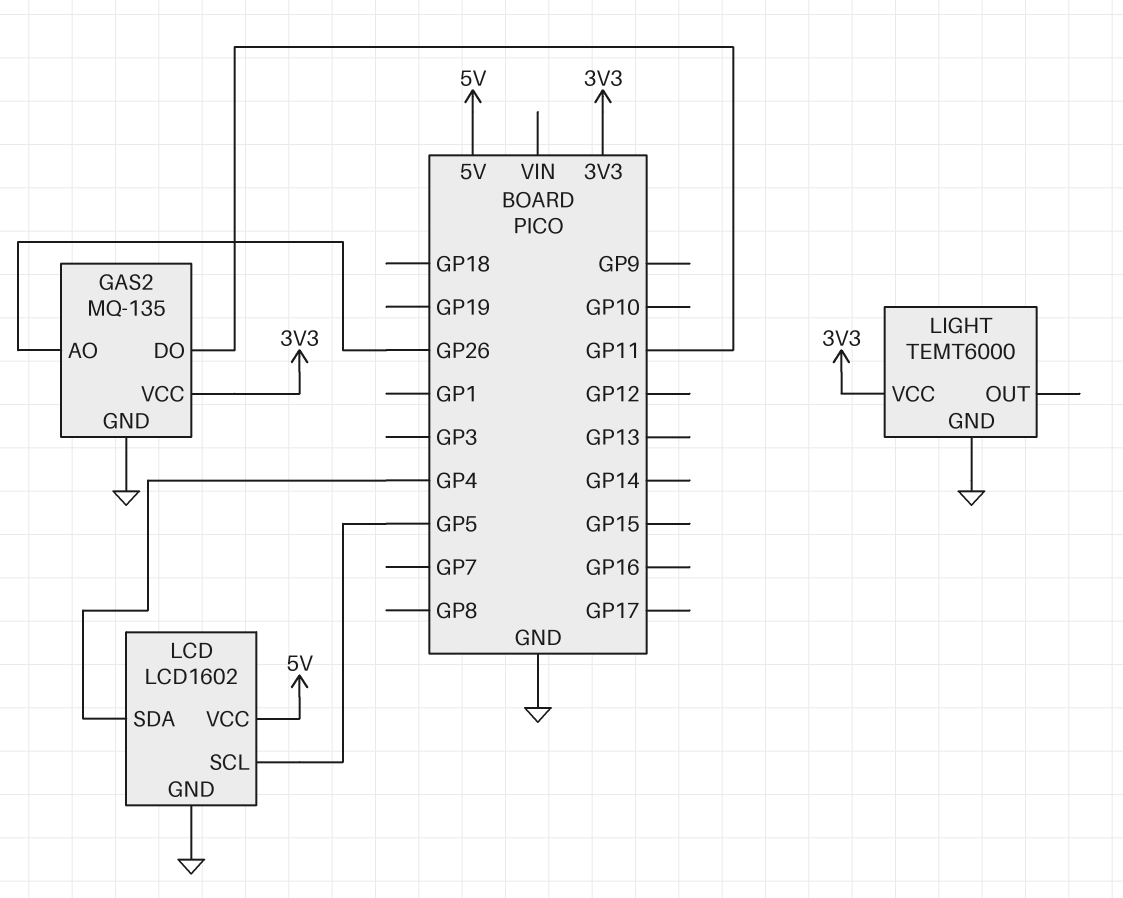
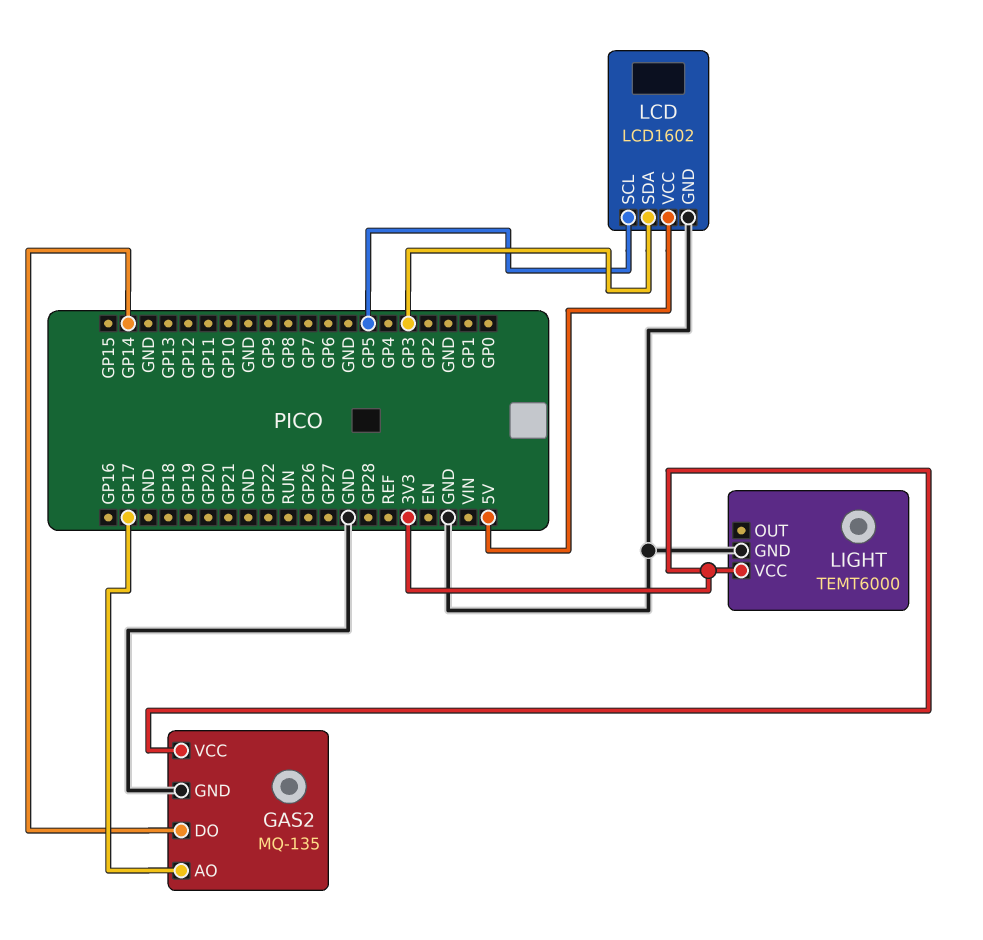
GAS2 pin AO: GP26 -> GP17
GAS2 pin DO: GP11 -> GP14
LCD pin SDA: GP4 -> GP3

